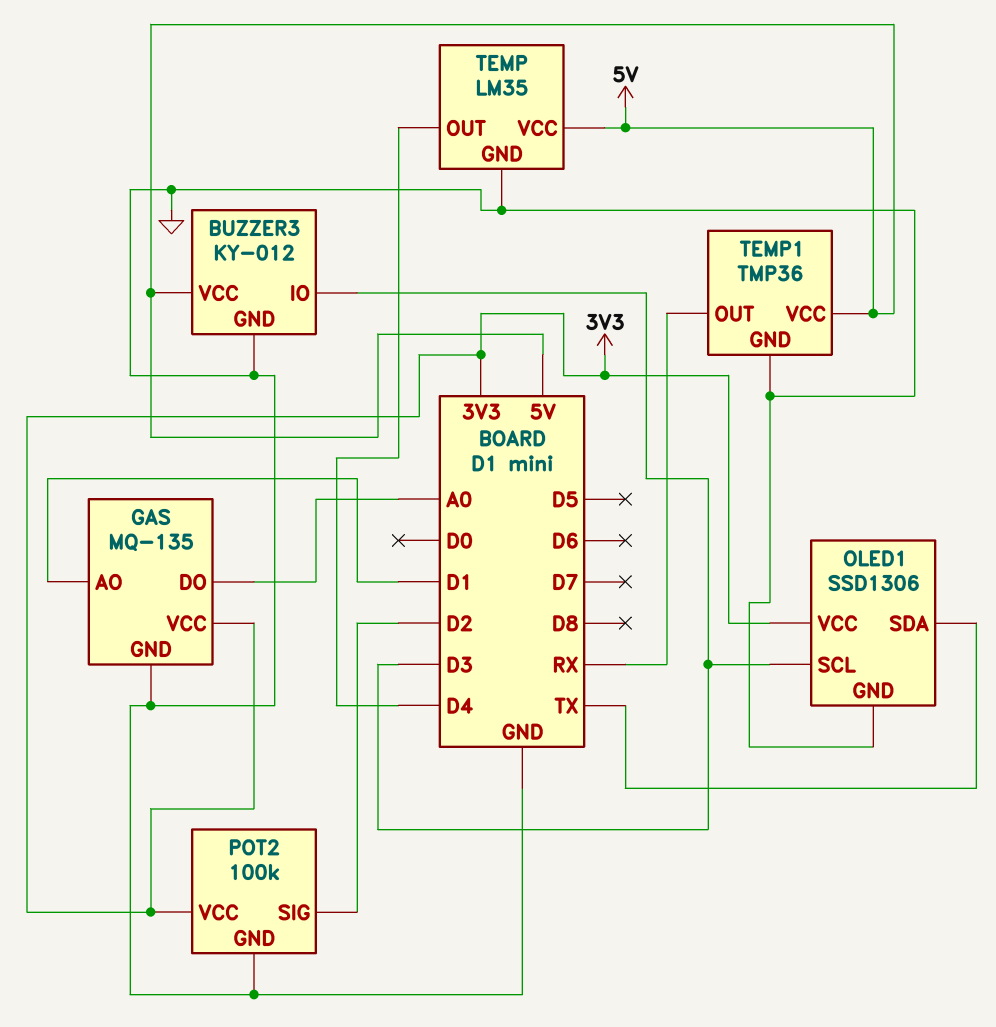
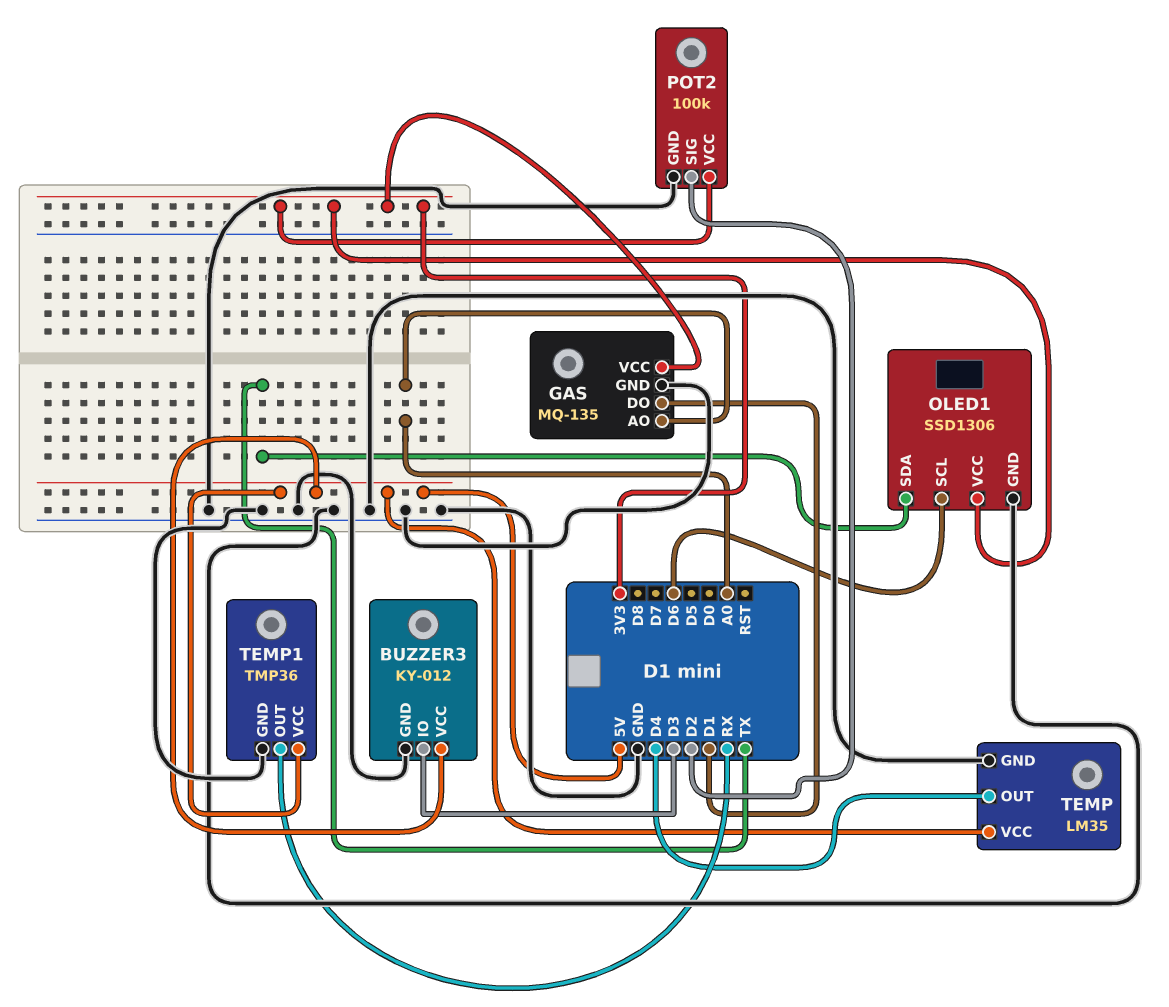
GAS pin AO: D1 -> A0
GAS pin DO: A0 -> D1
OLED1 pin SCL: D3 -> D6

